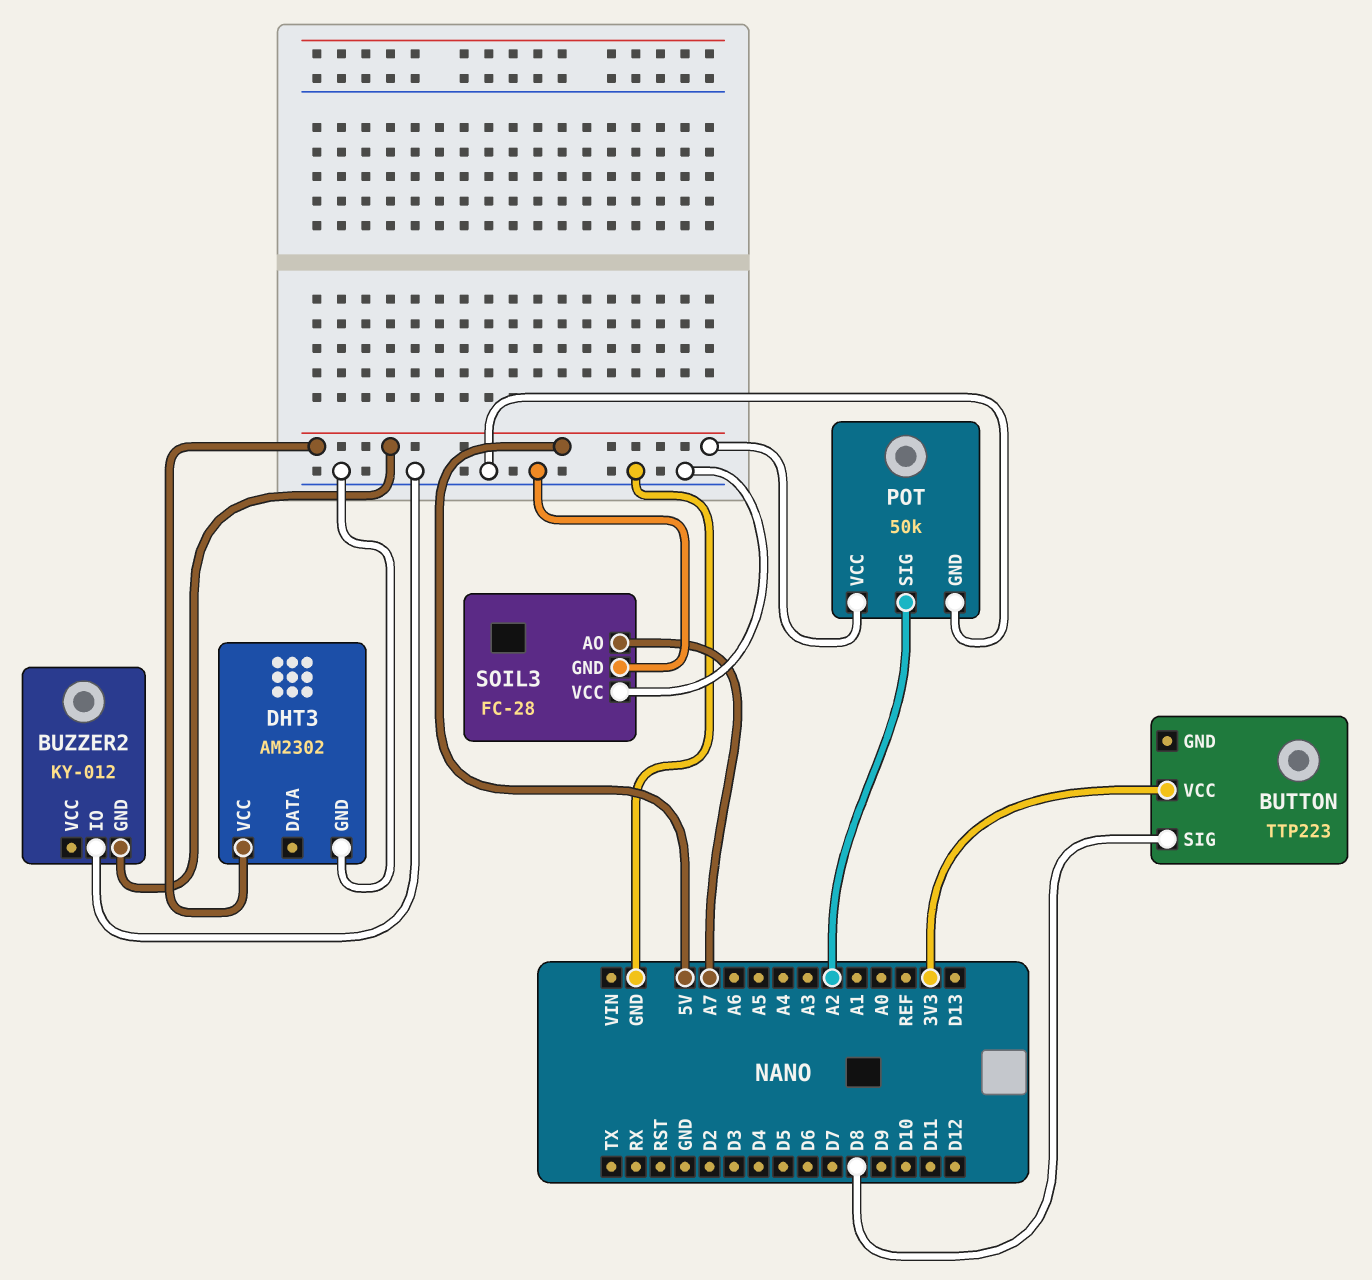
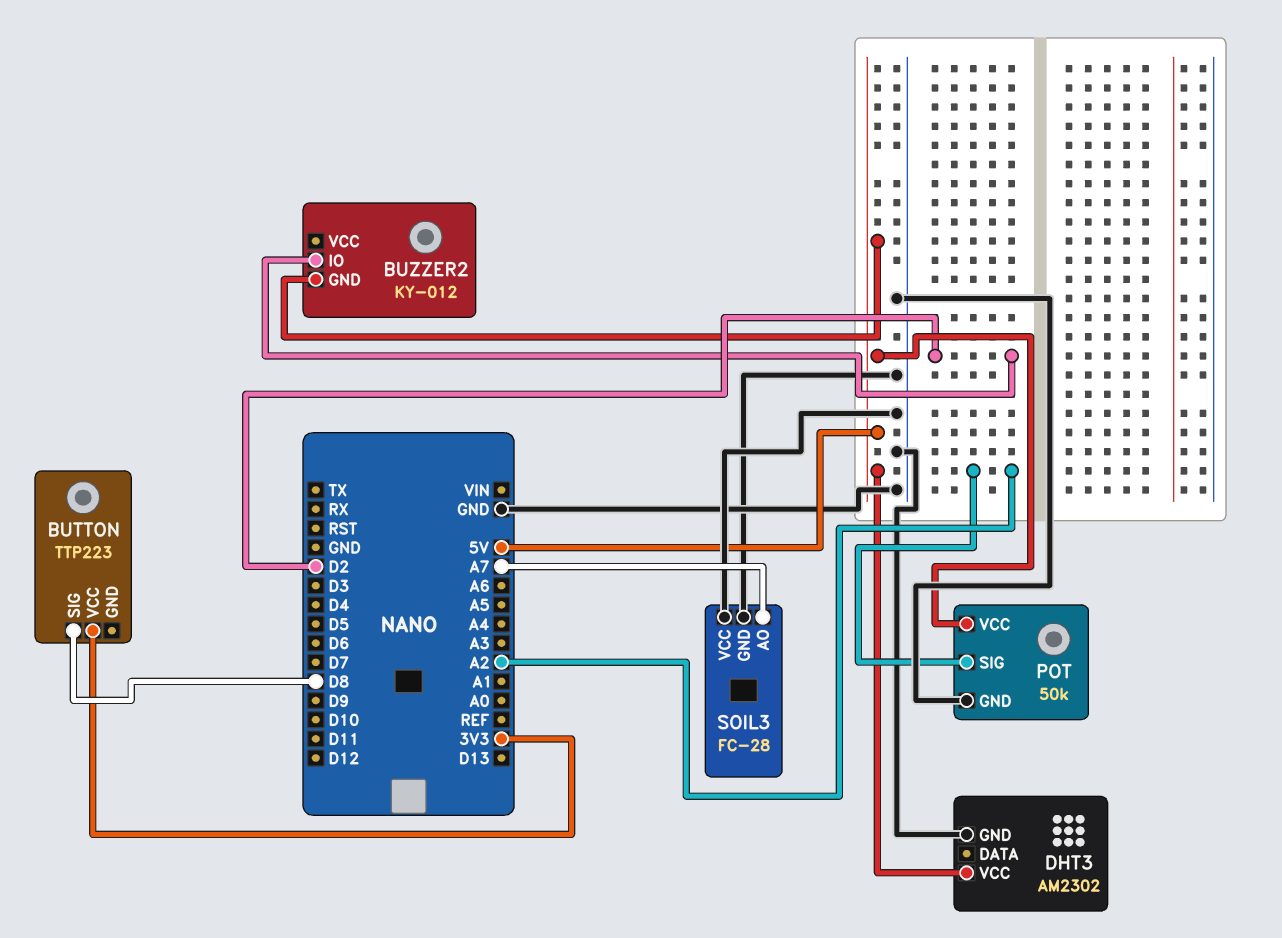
BUZZER2 pin IO: GND -> D2

